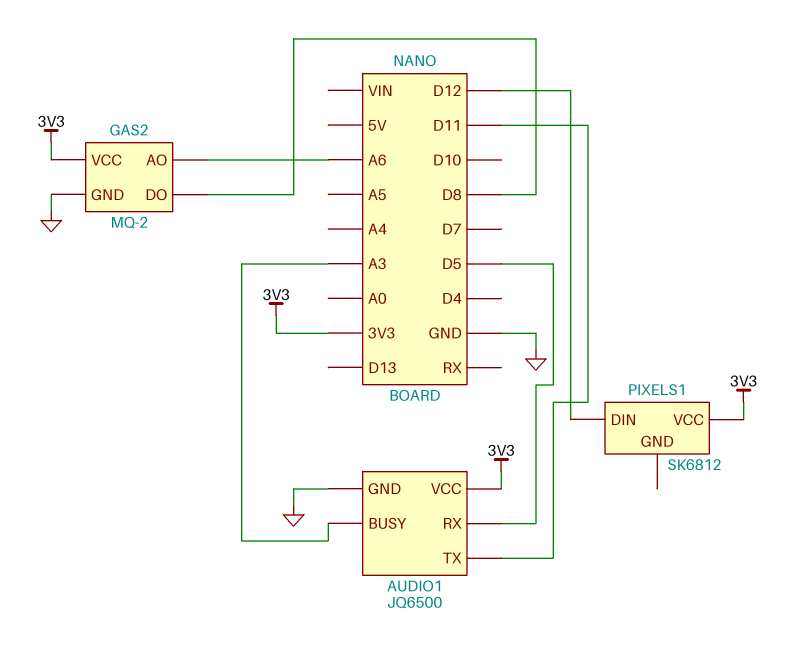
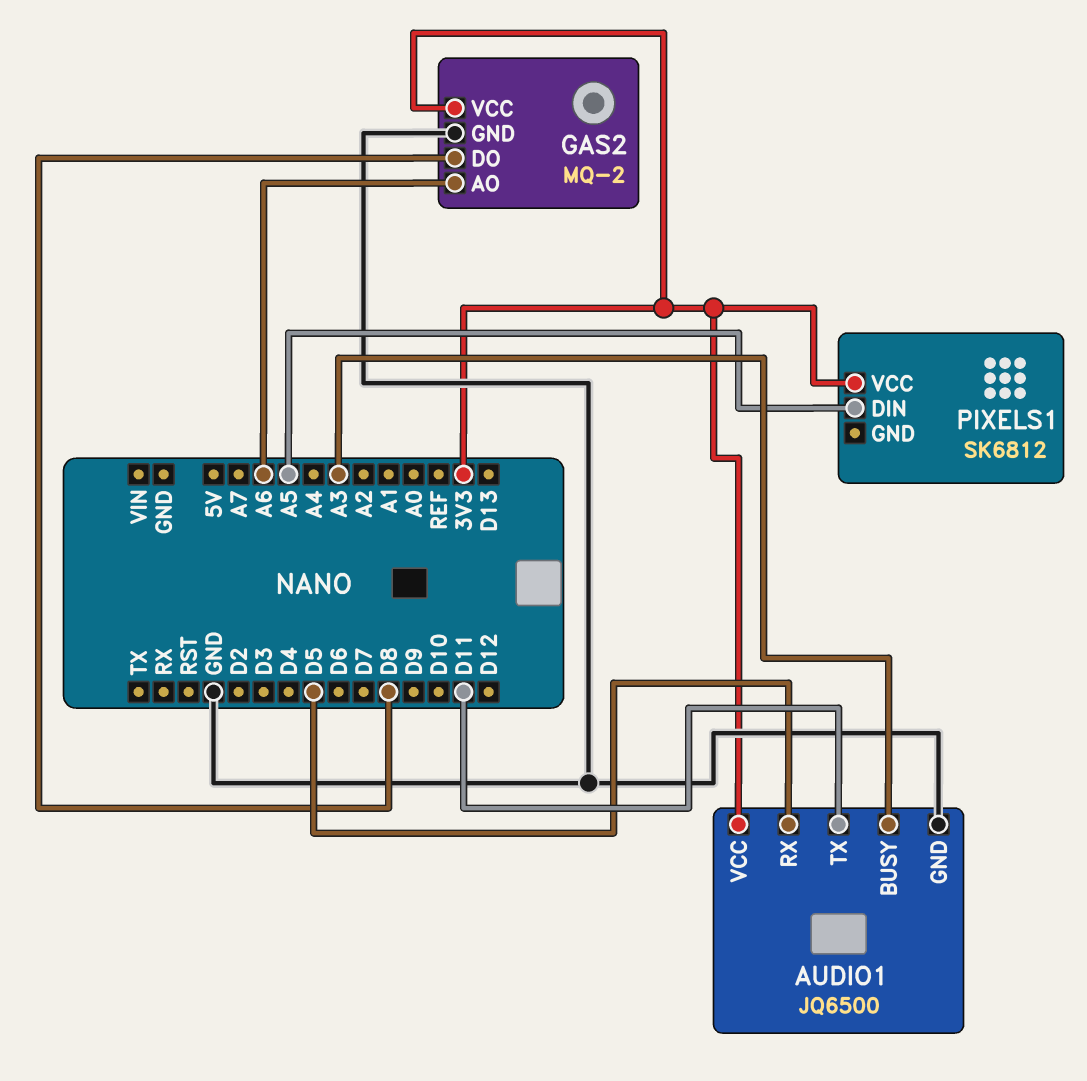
PIXELS1 pin DIN: D12 -> A5

